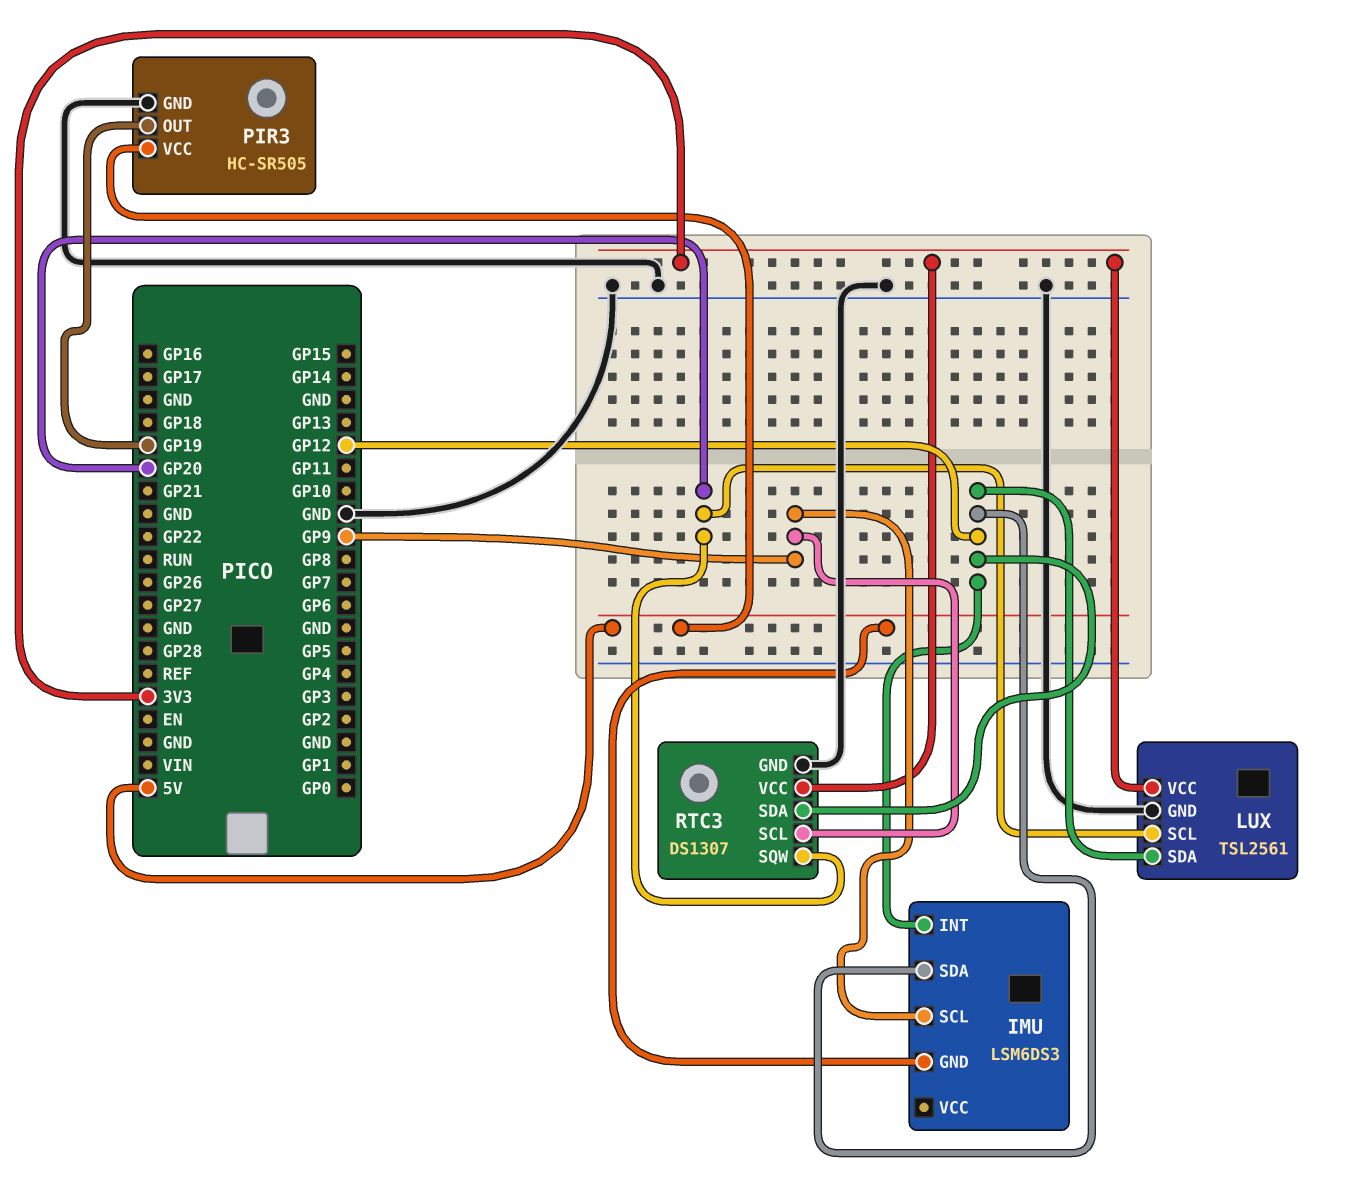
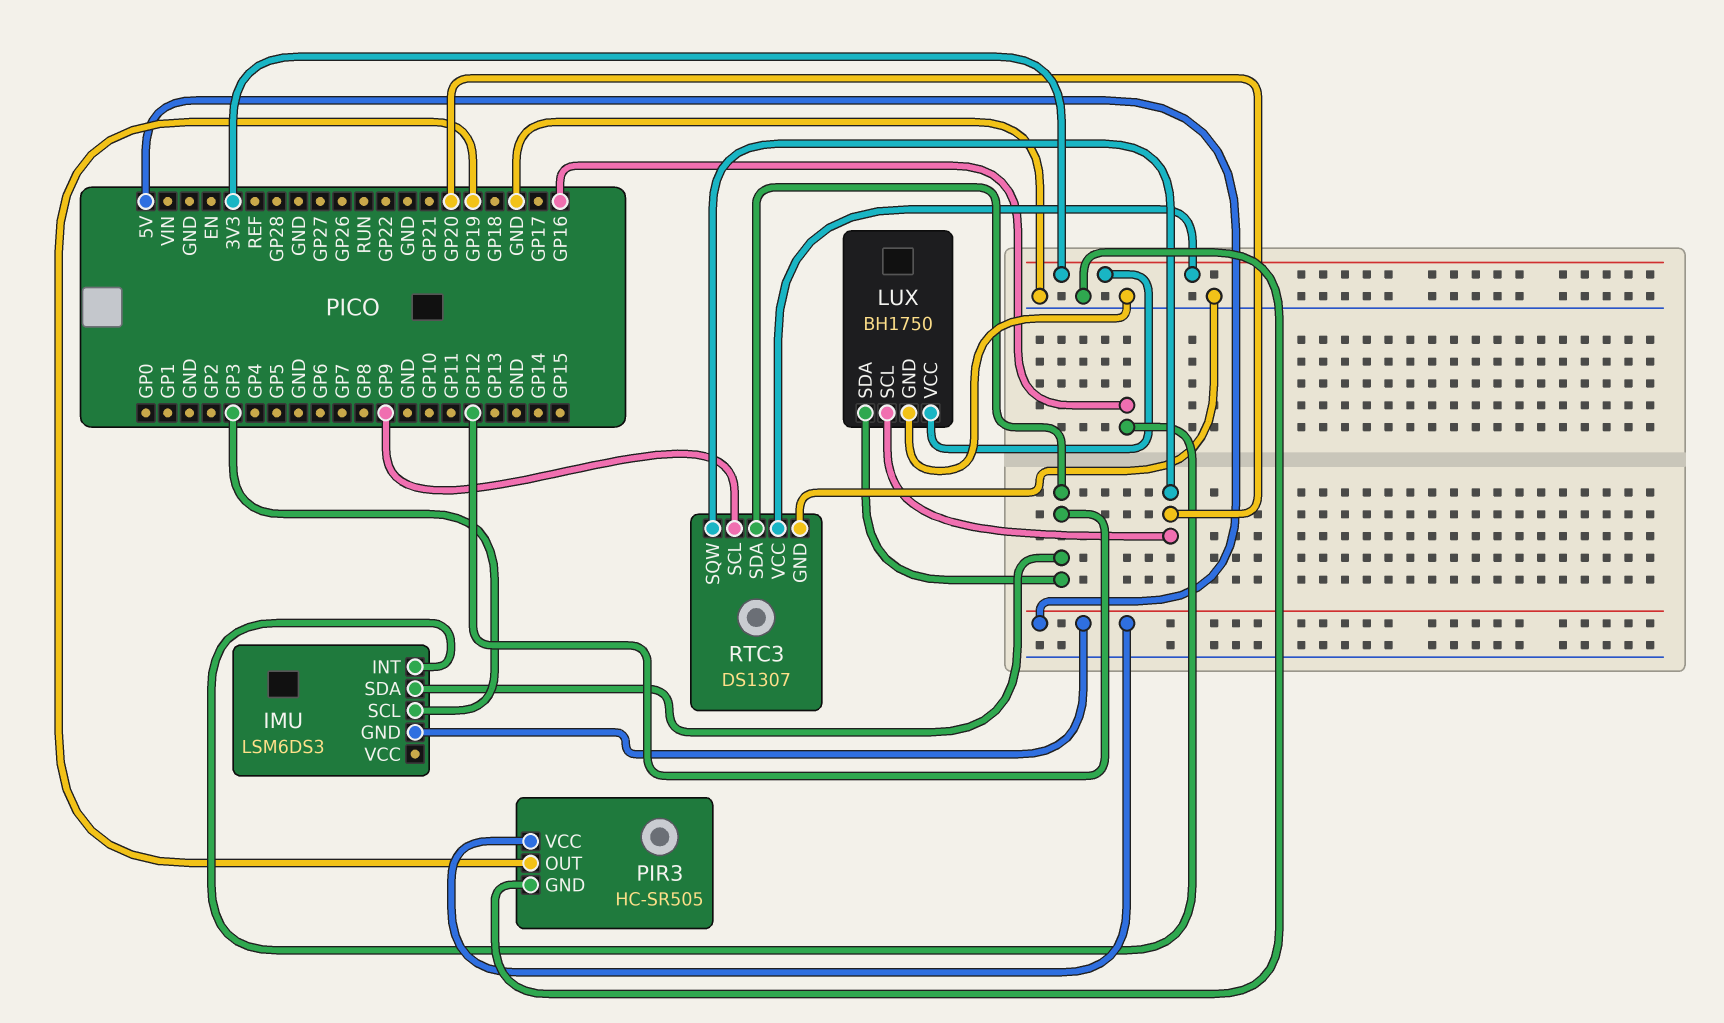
IMU pin INT: GP12 -> GP16
IMU pin SCL: GP9 -> GP3
LUX: TSL2561 -> BH1750

